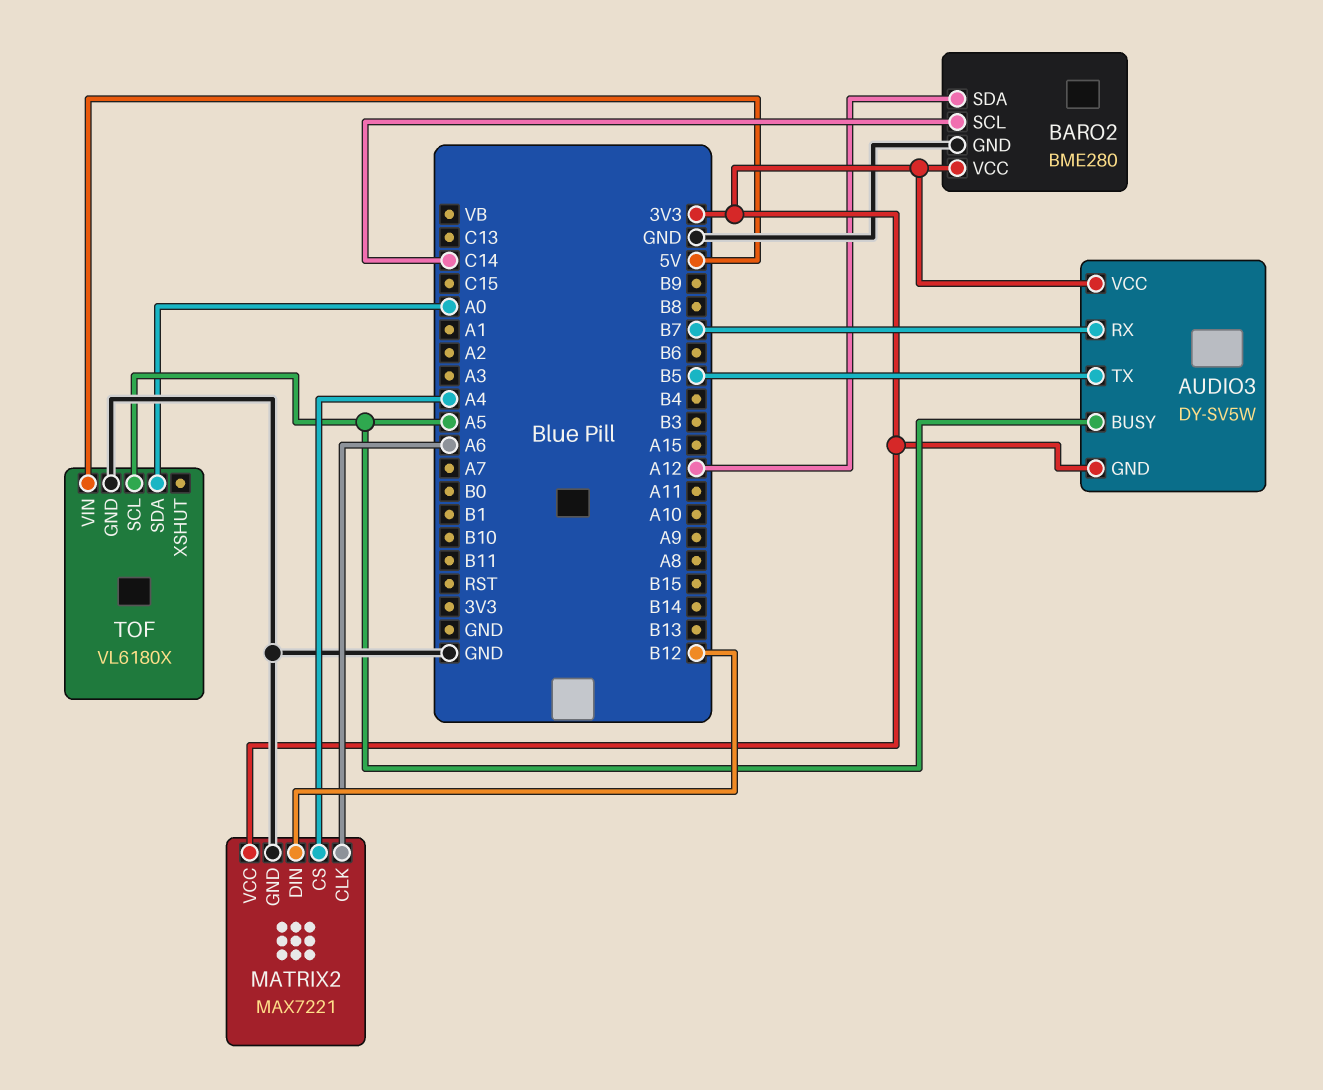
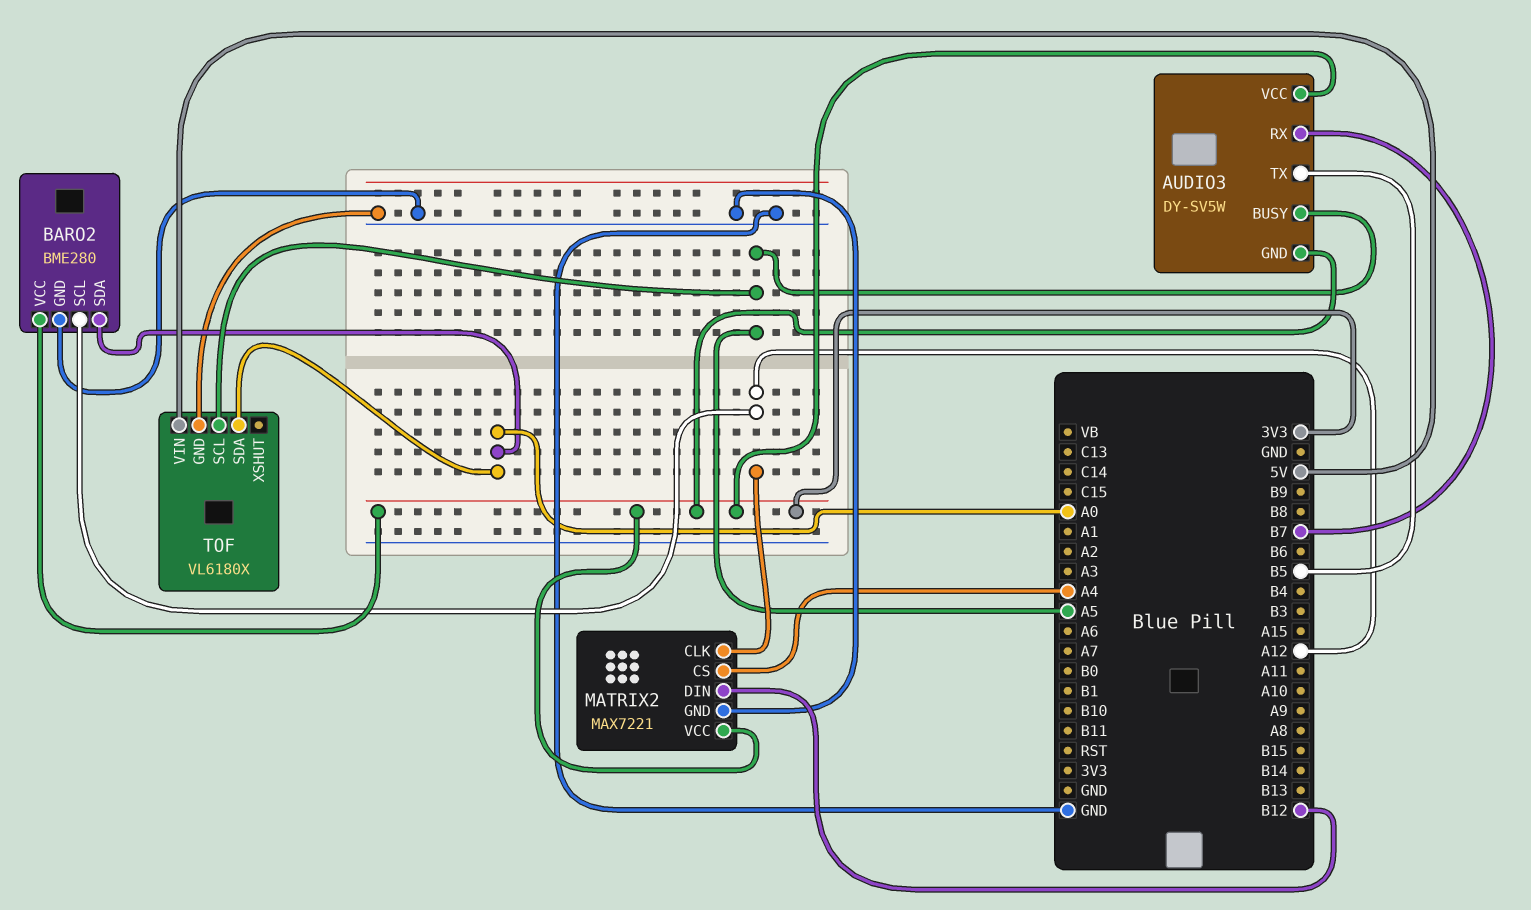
BARO2 pin SCL: C14 -> A12
BARO2 pin SDA: A12 -> A0
MATRIX2 pin CLK: A6 -> A12

